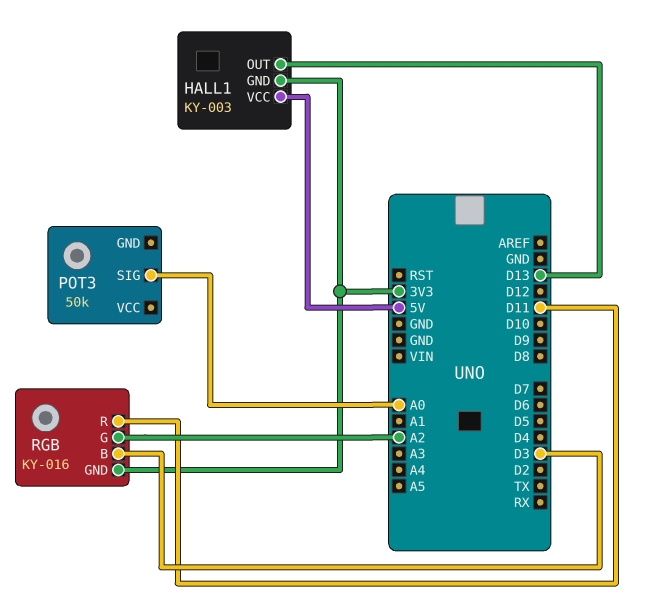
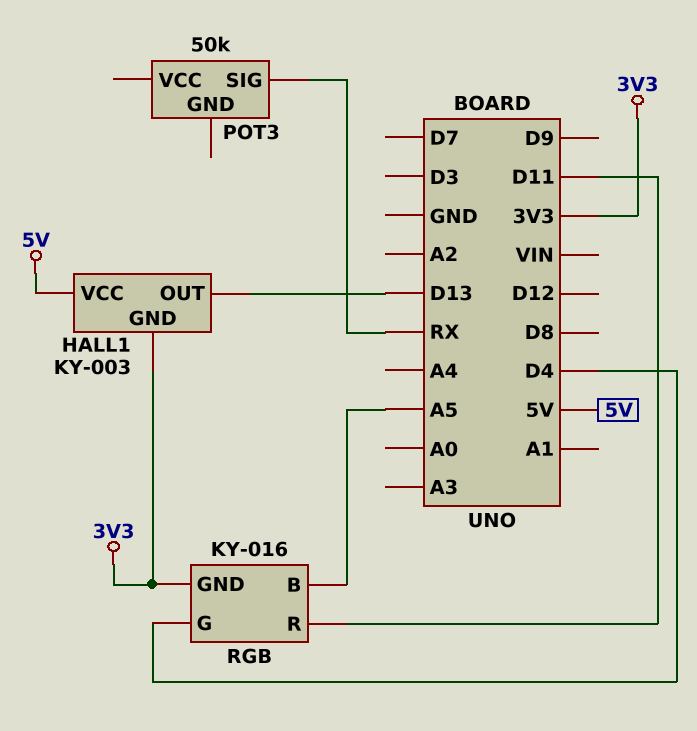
POT3 pin SIG: A0 -> RX
RGB pin B: D3 -> A5
RGB pin G: A2 -> D4

